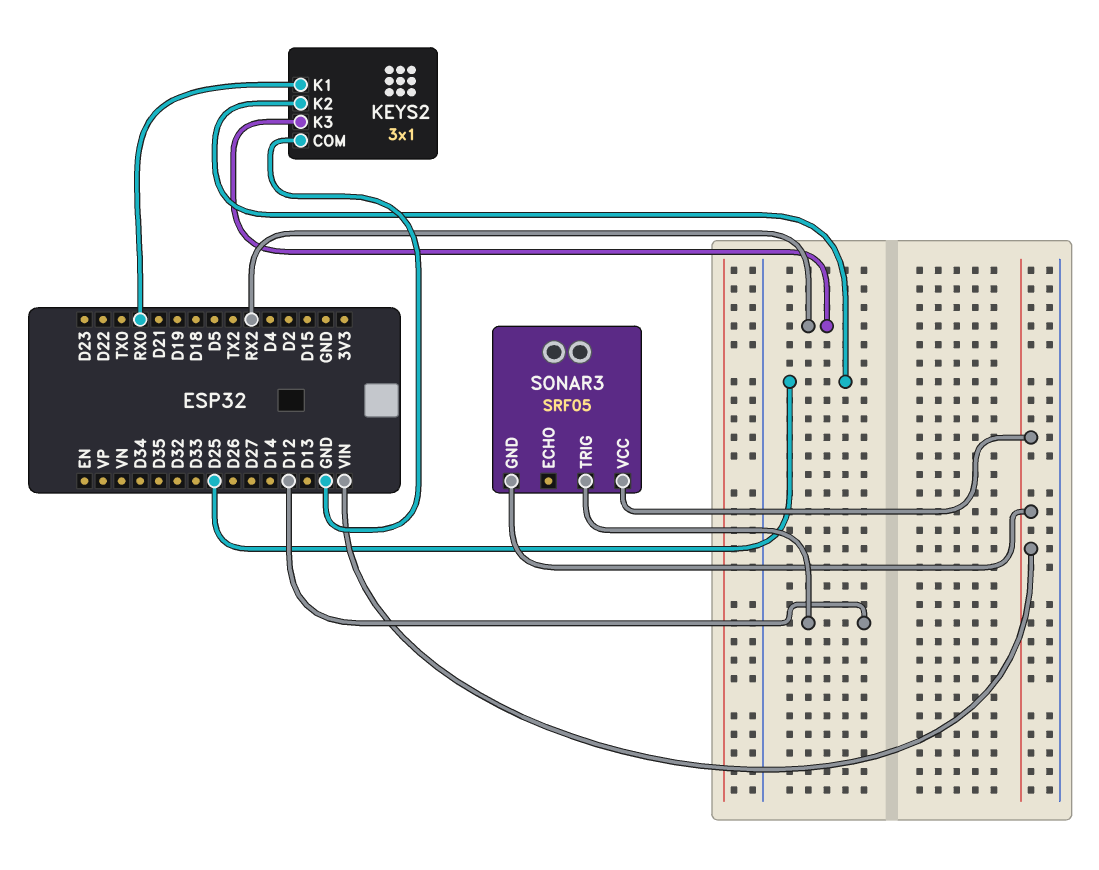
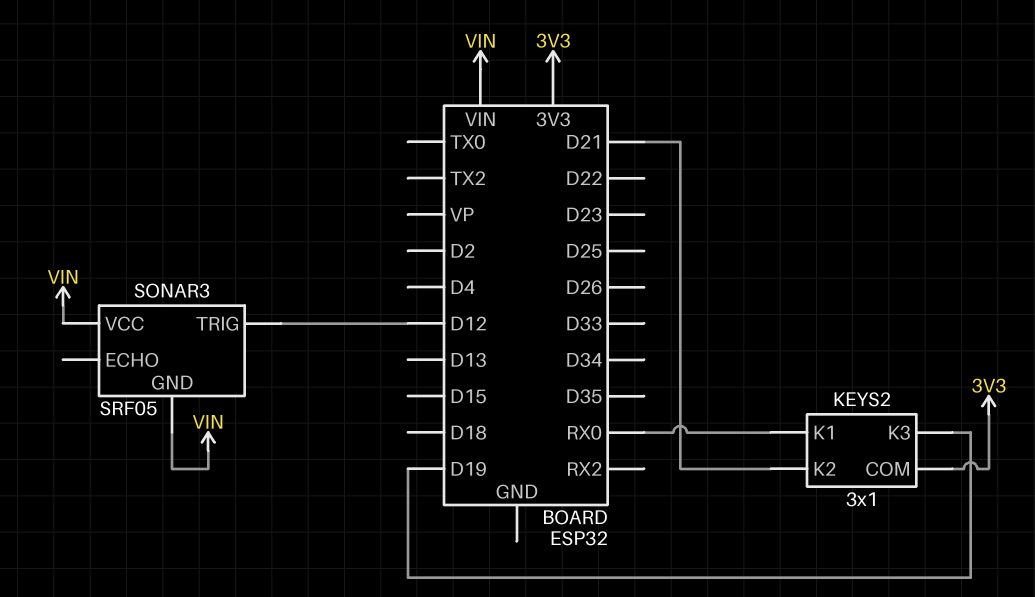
KEYS2 pin COM: GND -> 3V3
KEYS2 pin K2: D25 -> D21
KEYS2 pin K3: RX2 -> D19

